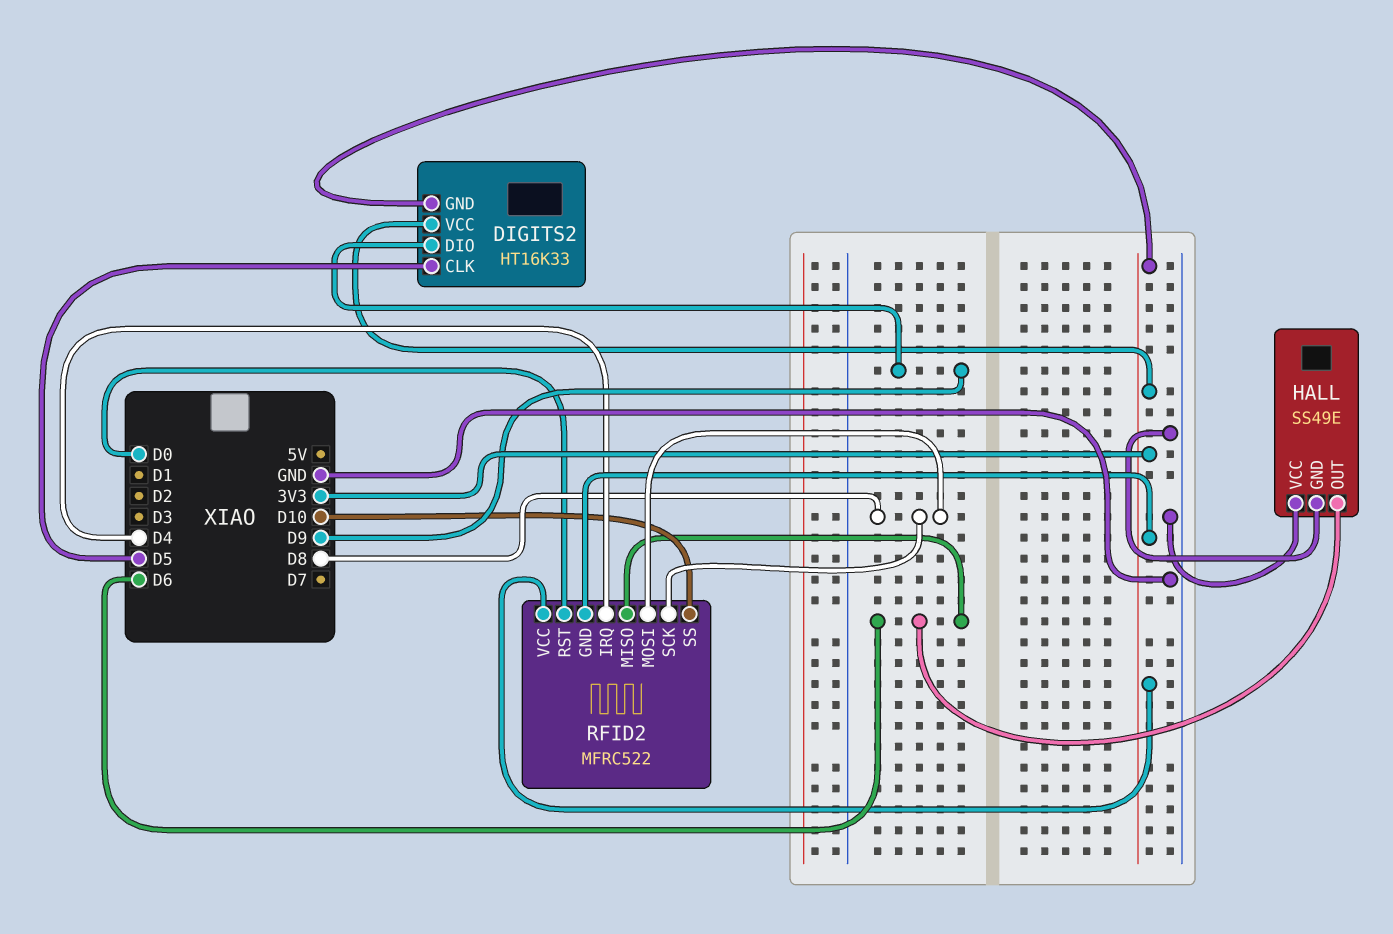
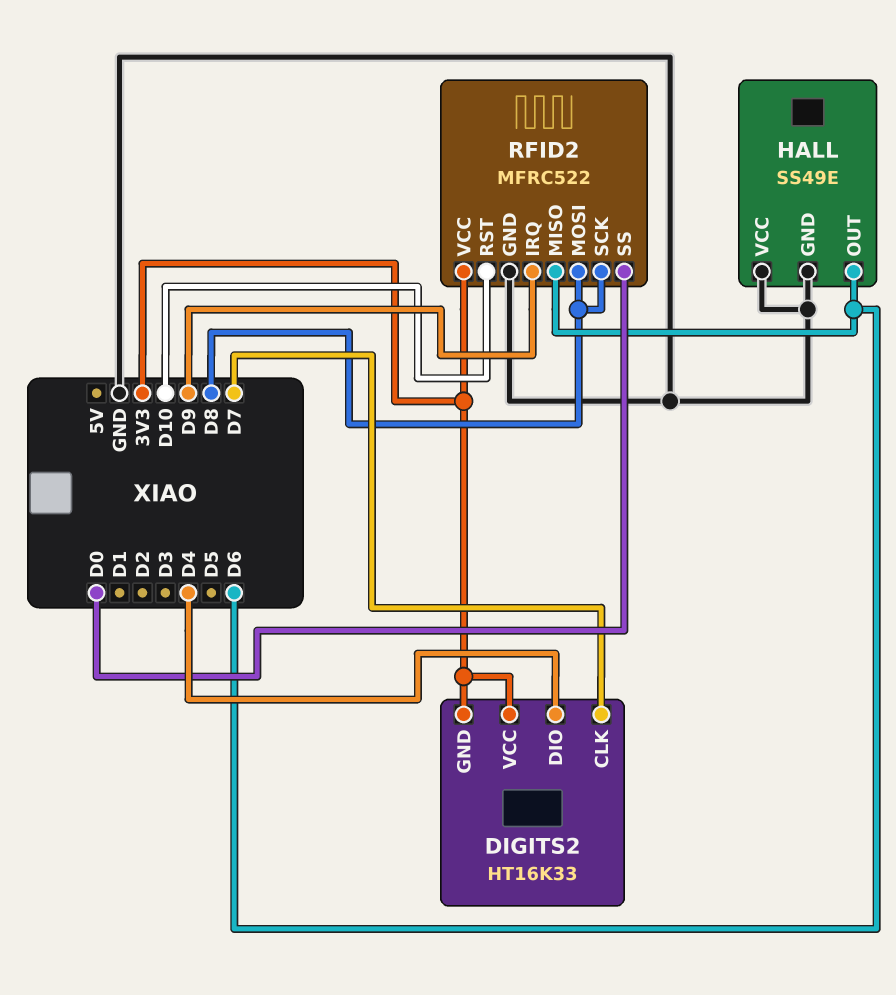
DIGITS2 pin CLK: D5 -> D7
DIGITS2 pin DIO: D9 -> D4
RFID2 pin GND: 3V3 -> GND
RFID2 pin IRQ: D4 -> D9
RFID2 pin RST: D0 -> D10
RFID2 pin SS: D10 -> D0

